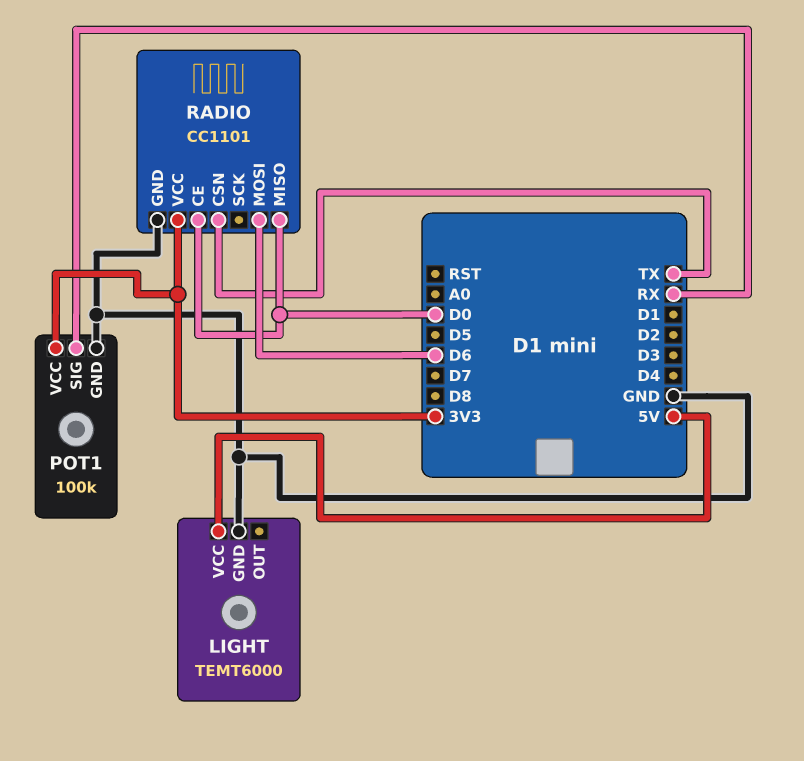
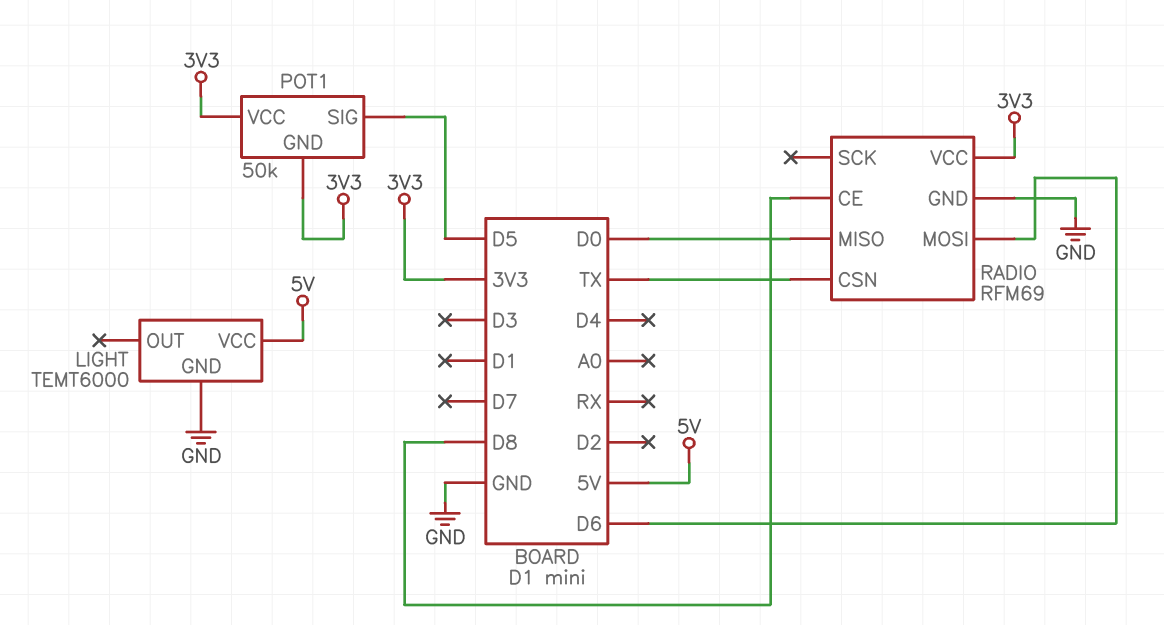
POT1: 100k -> 50k
POT1 pin GND: GND -> 3V3
POT1 pin SIG: RX -> D5
RADIO: CC1101 -> RFM69
RADIO pin CE: D0 -> D8

